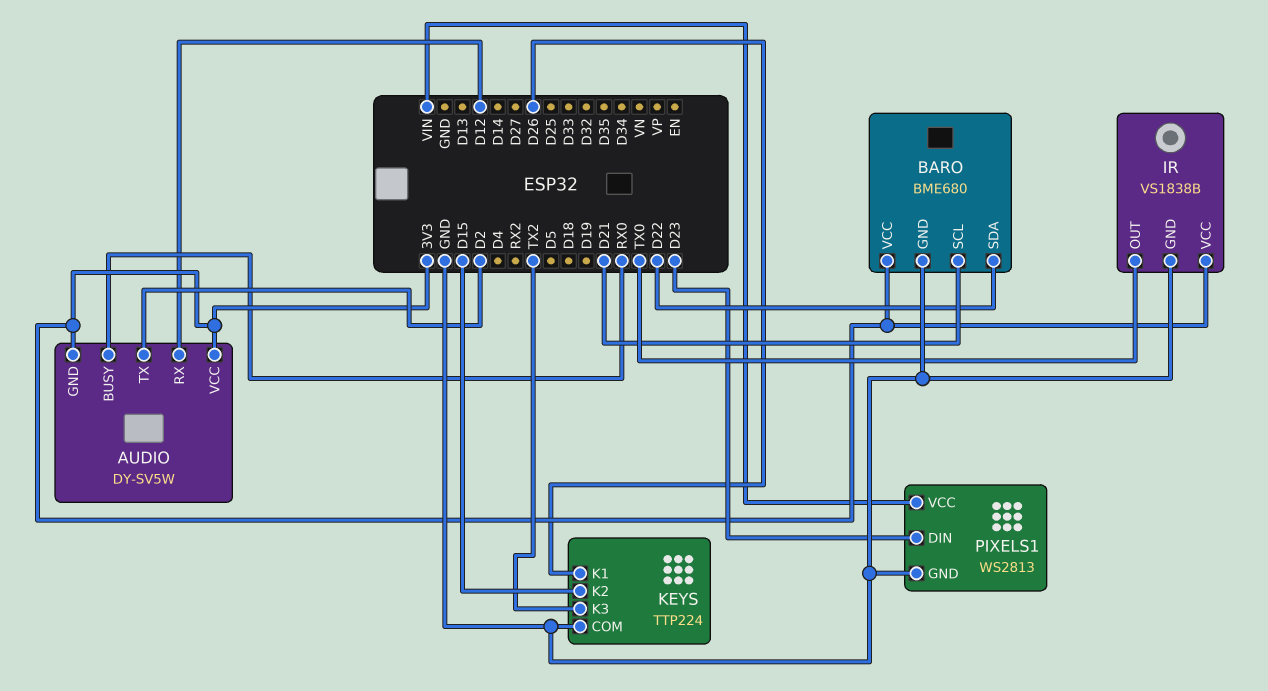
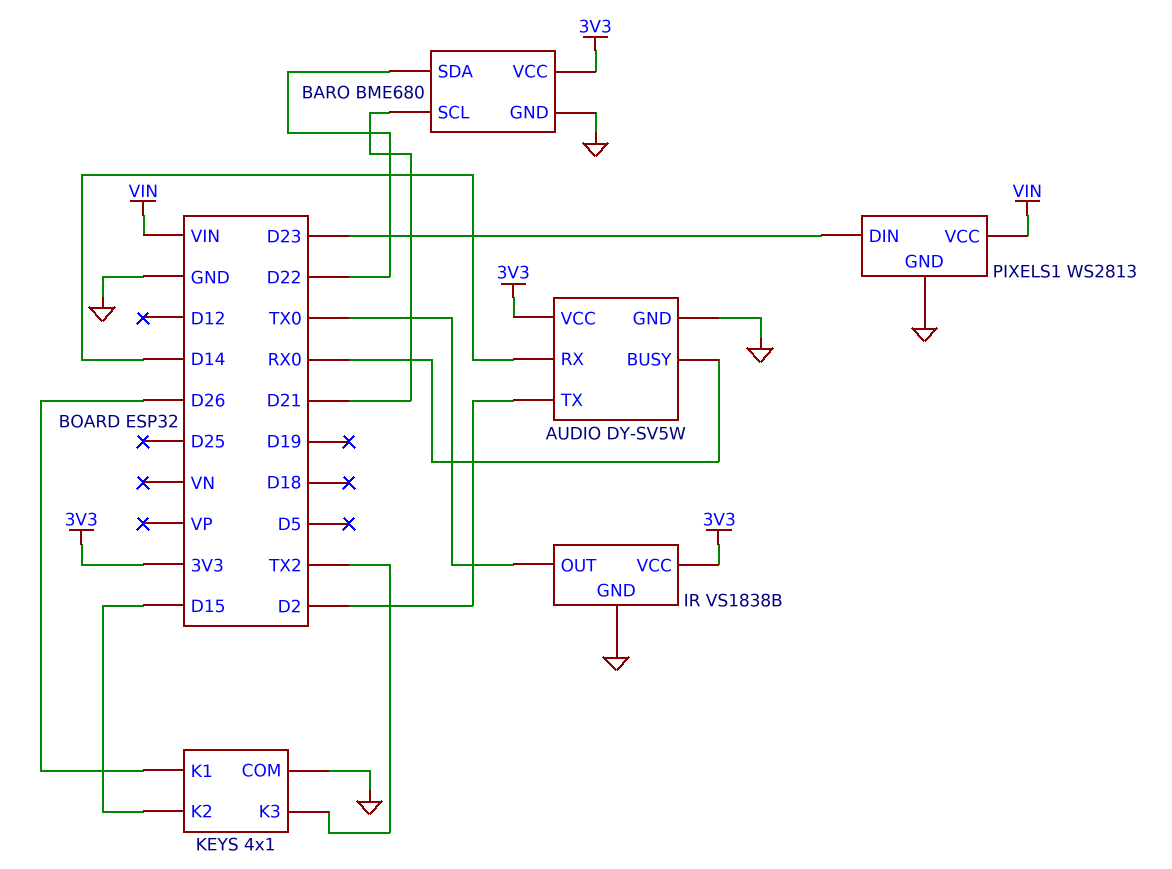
AUDIO pin GND: 3V3 -> GND
AUDIO pin RX: D12 -> D14
KEYS: TTP224 -> 4x1

